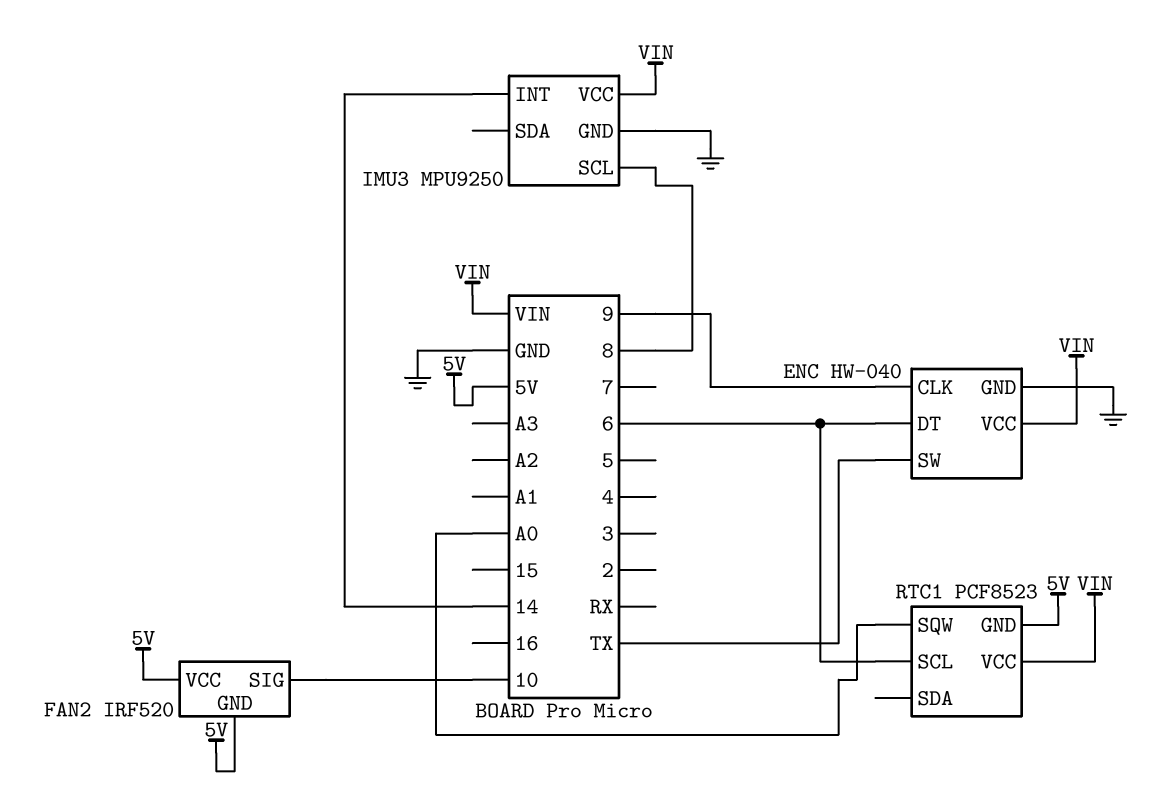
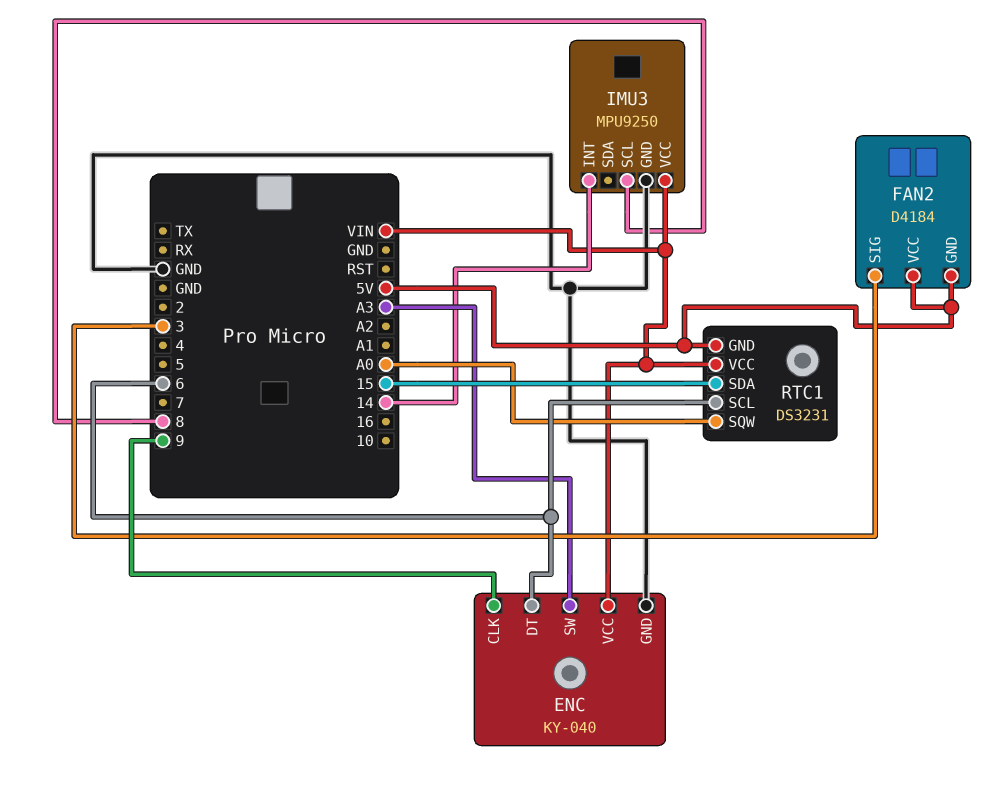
ENC: HW-040 -> KY-040
ENC pin SW: TX -> A3
FAN2: IRF520 -> D4184
FAN2 pin SIG: 10 -> 3
RTC1: PCF8523 -> DS3231
RTC1 pin SDA: none -> 15

